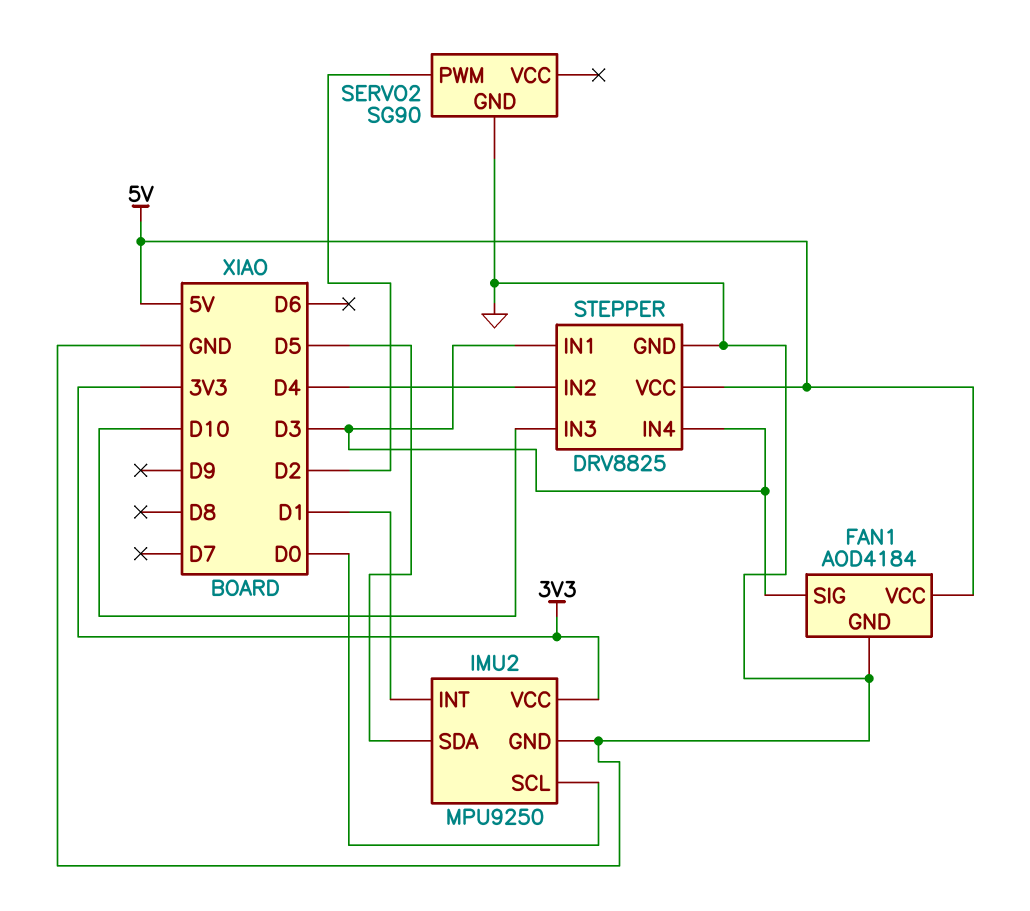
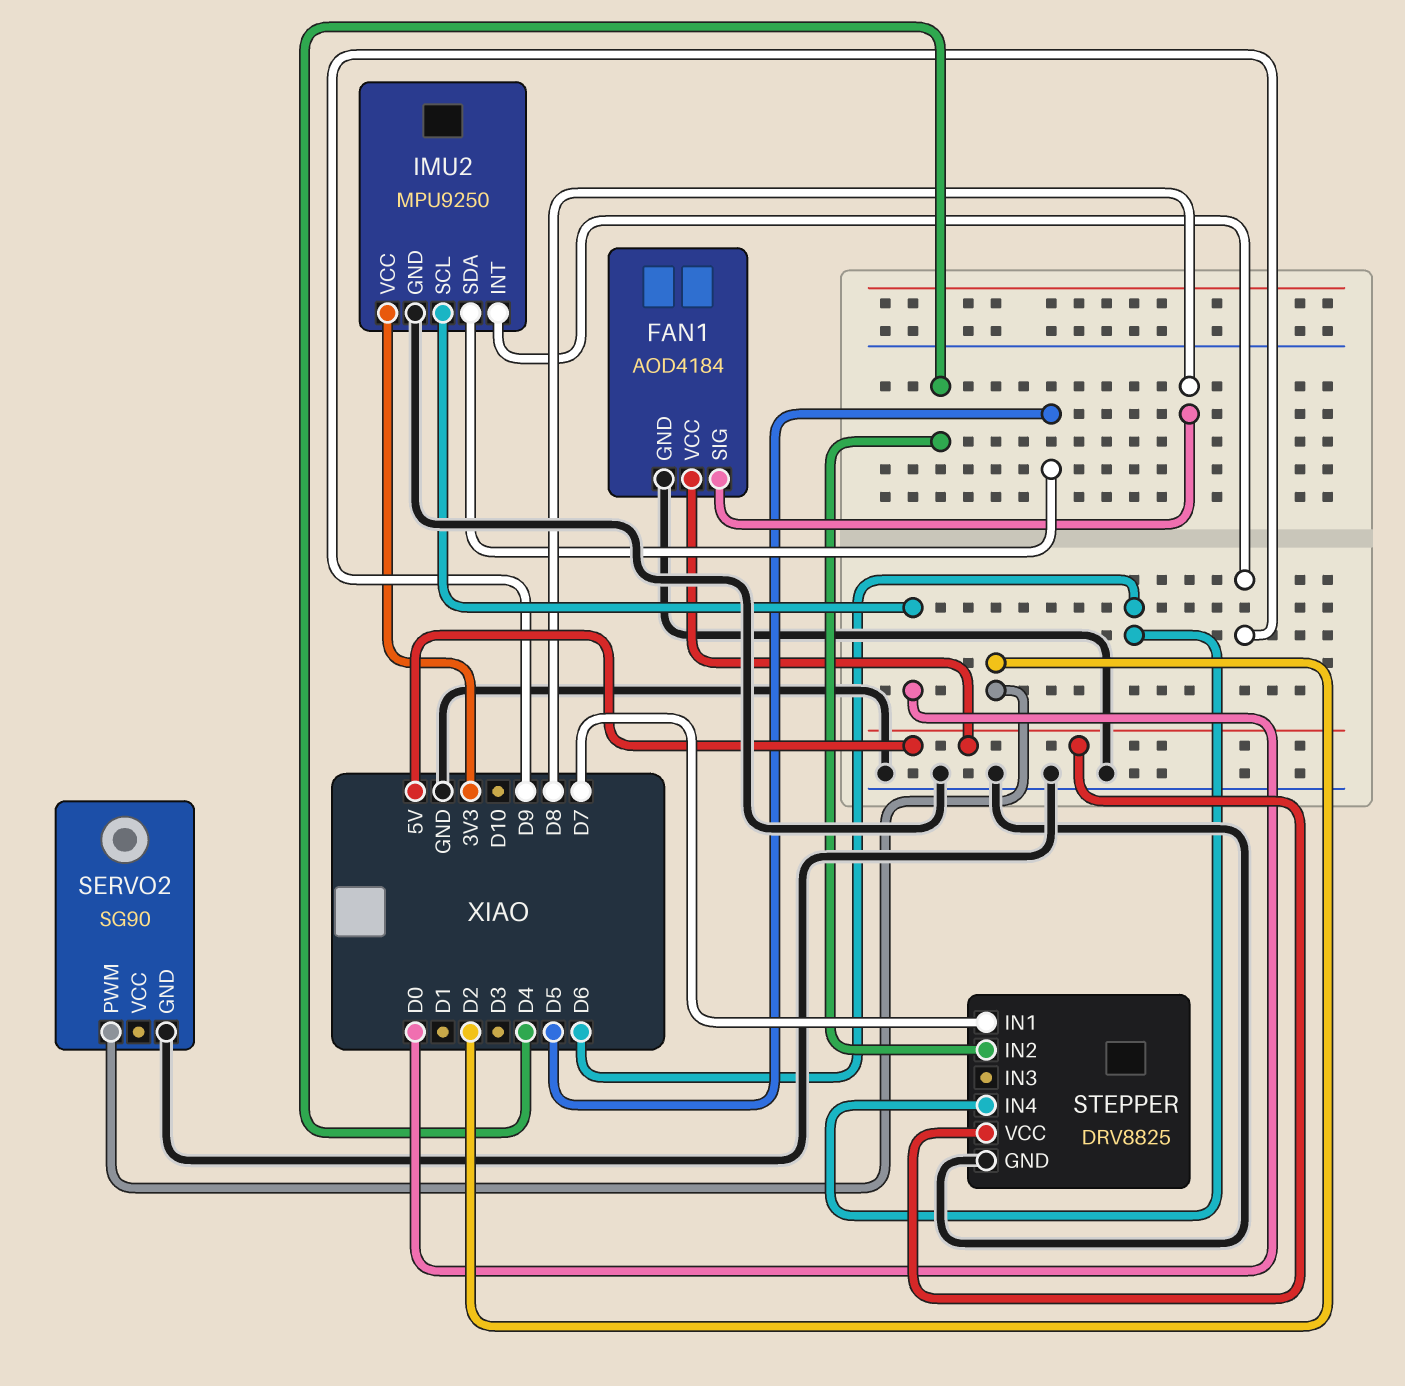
FAN1 pin SIG: D3 -> D8
IMU2 pin INT: D1 -> D9
STEPPER pin IN1: D3 -> D7
STEPPER pin IN3: D10 -> none
STEPPER pin IN4: D3 -> D6

